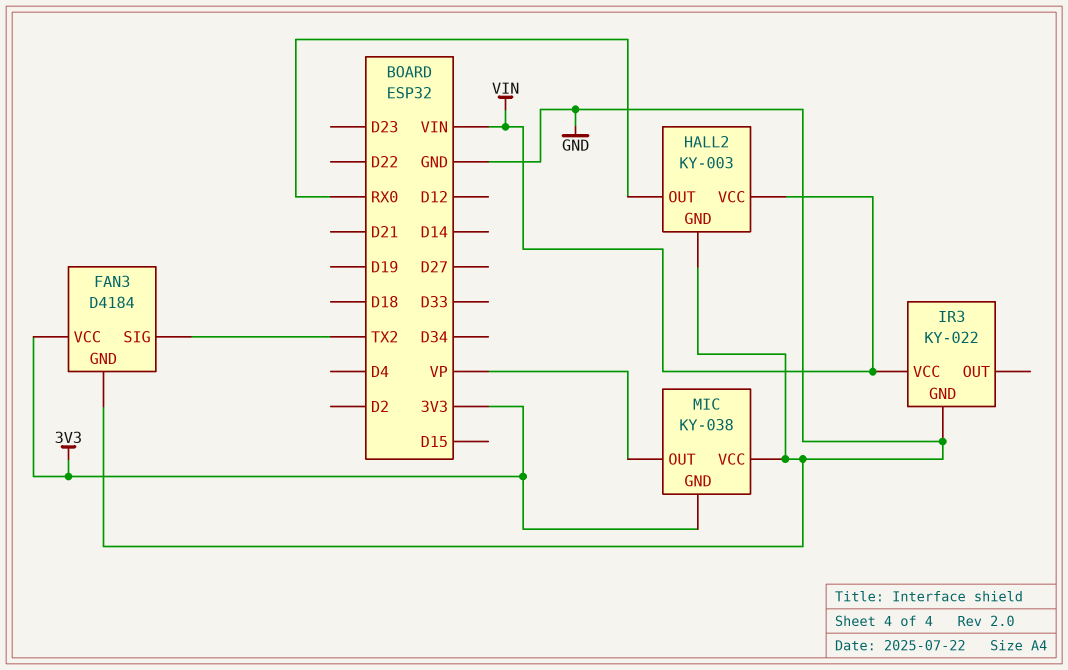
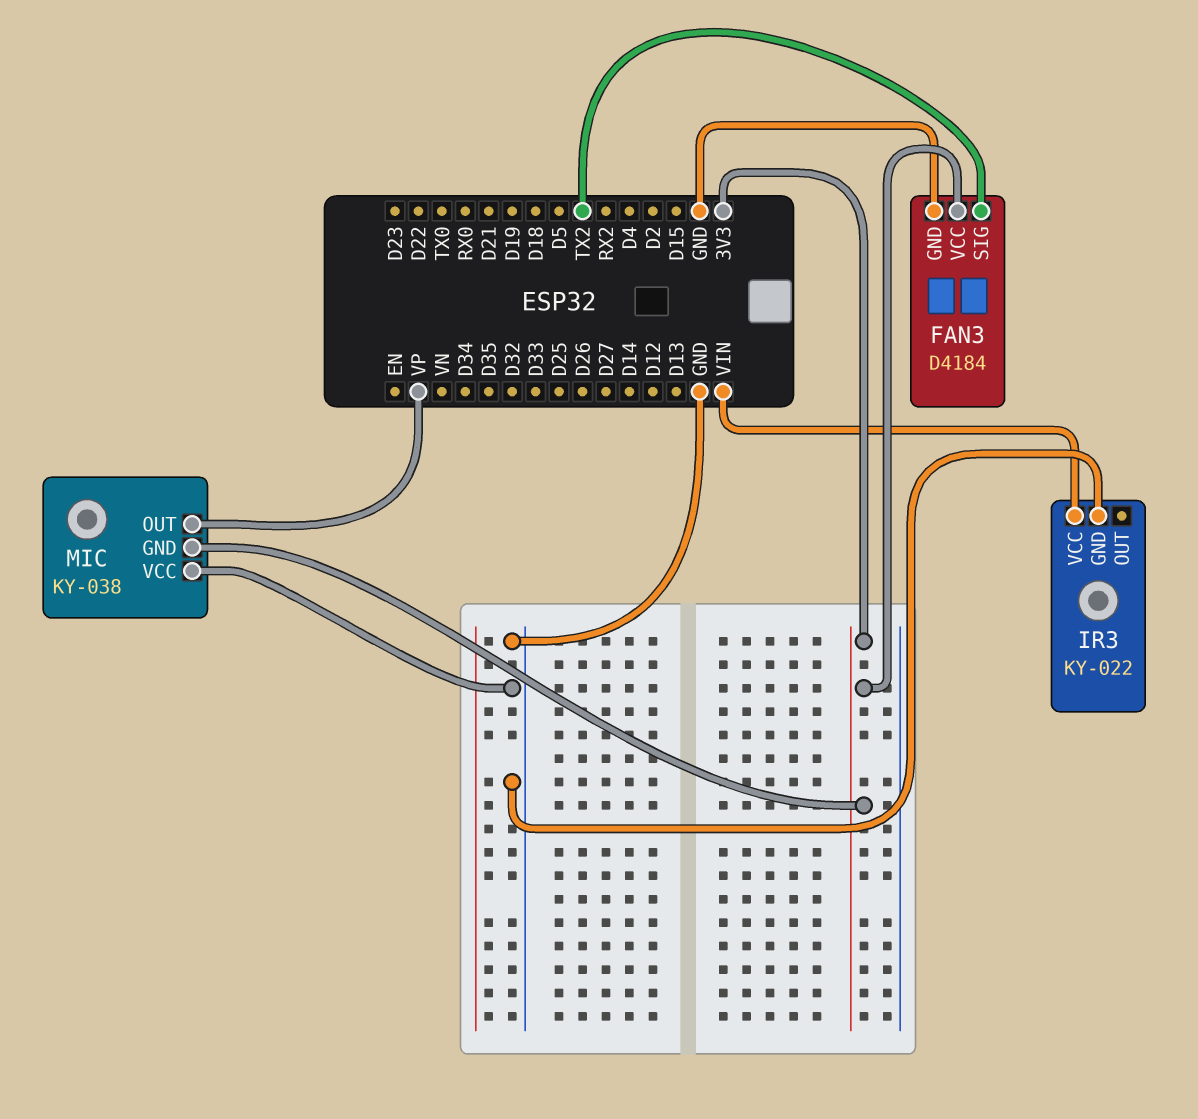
HALL2: KY-003 -> none
HALL2 pin GND: GND -> none
HALL2 pin OUT: RX0 -> none
HALL2 pin VCC: VIN -> none

